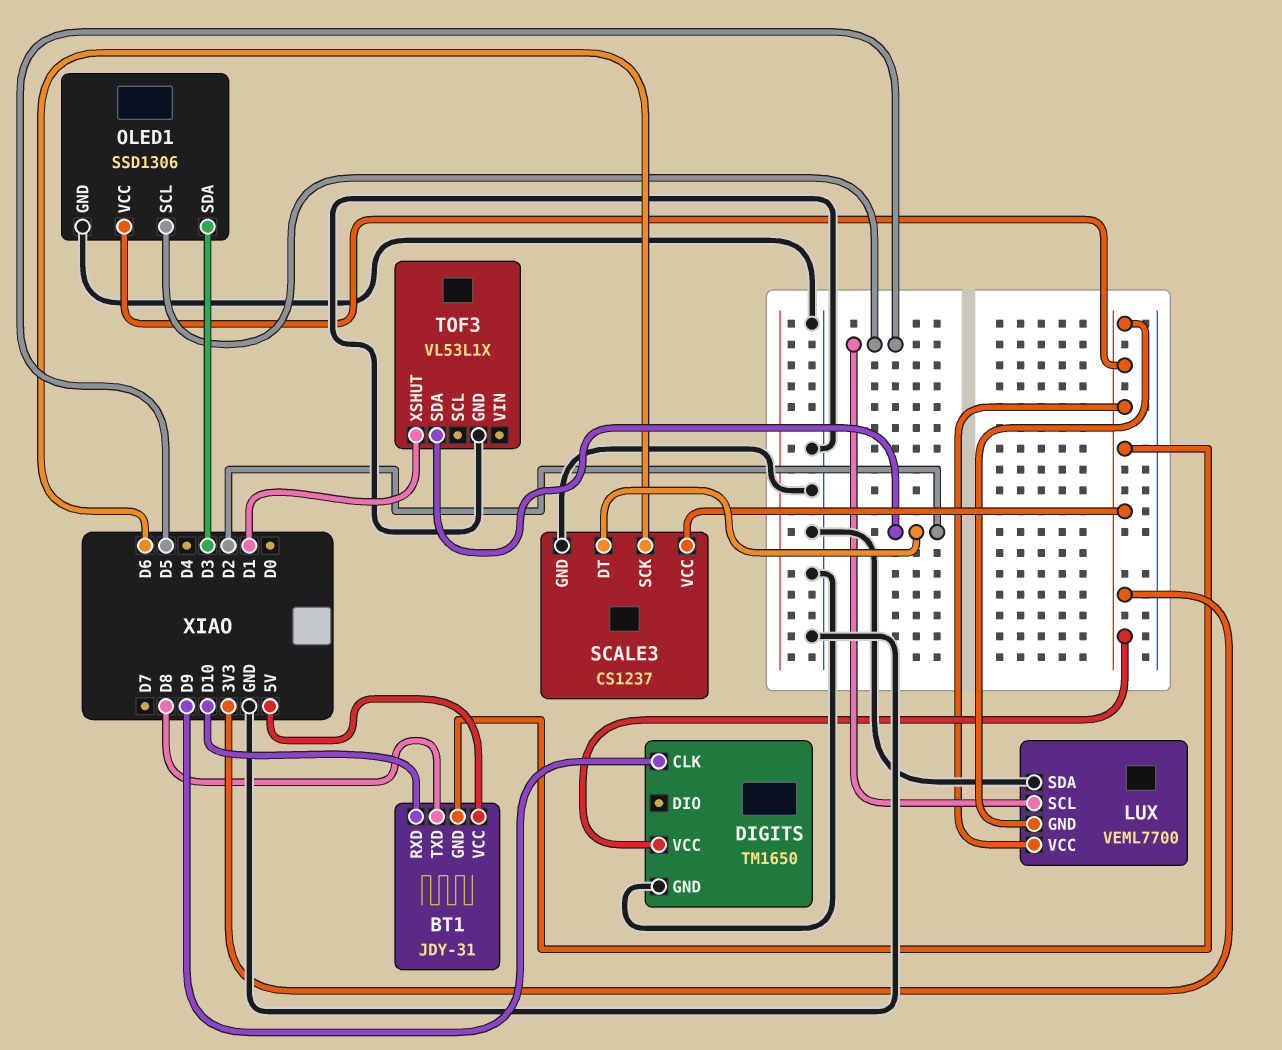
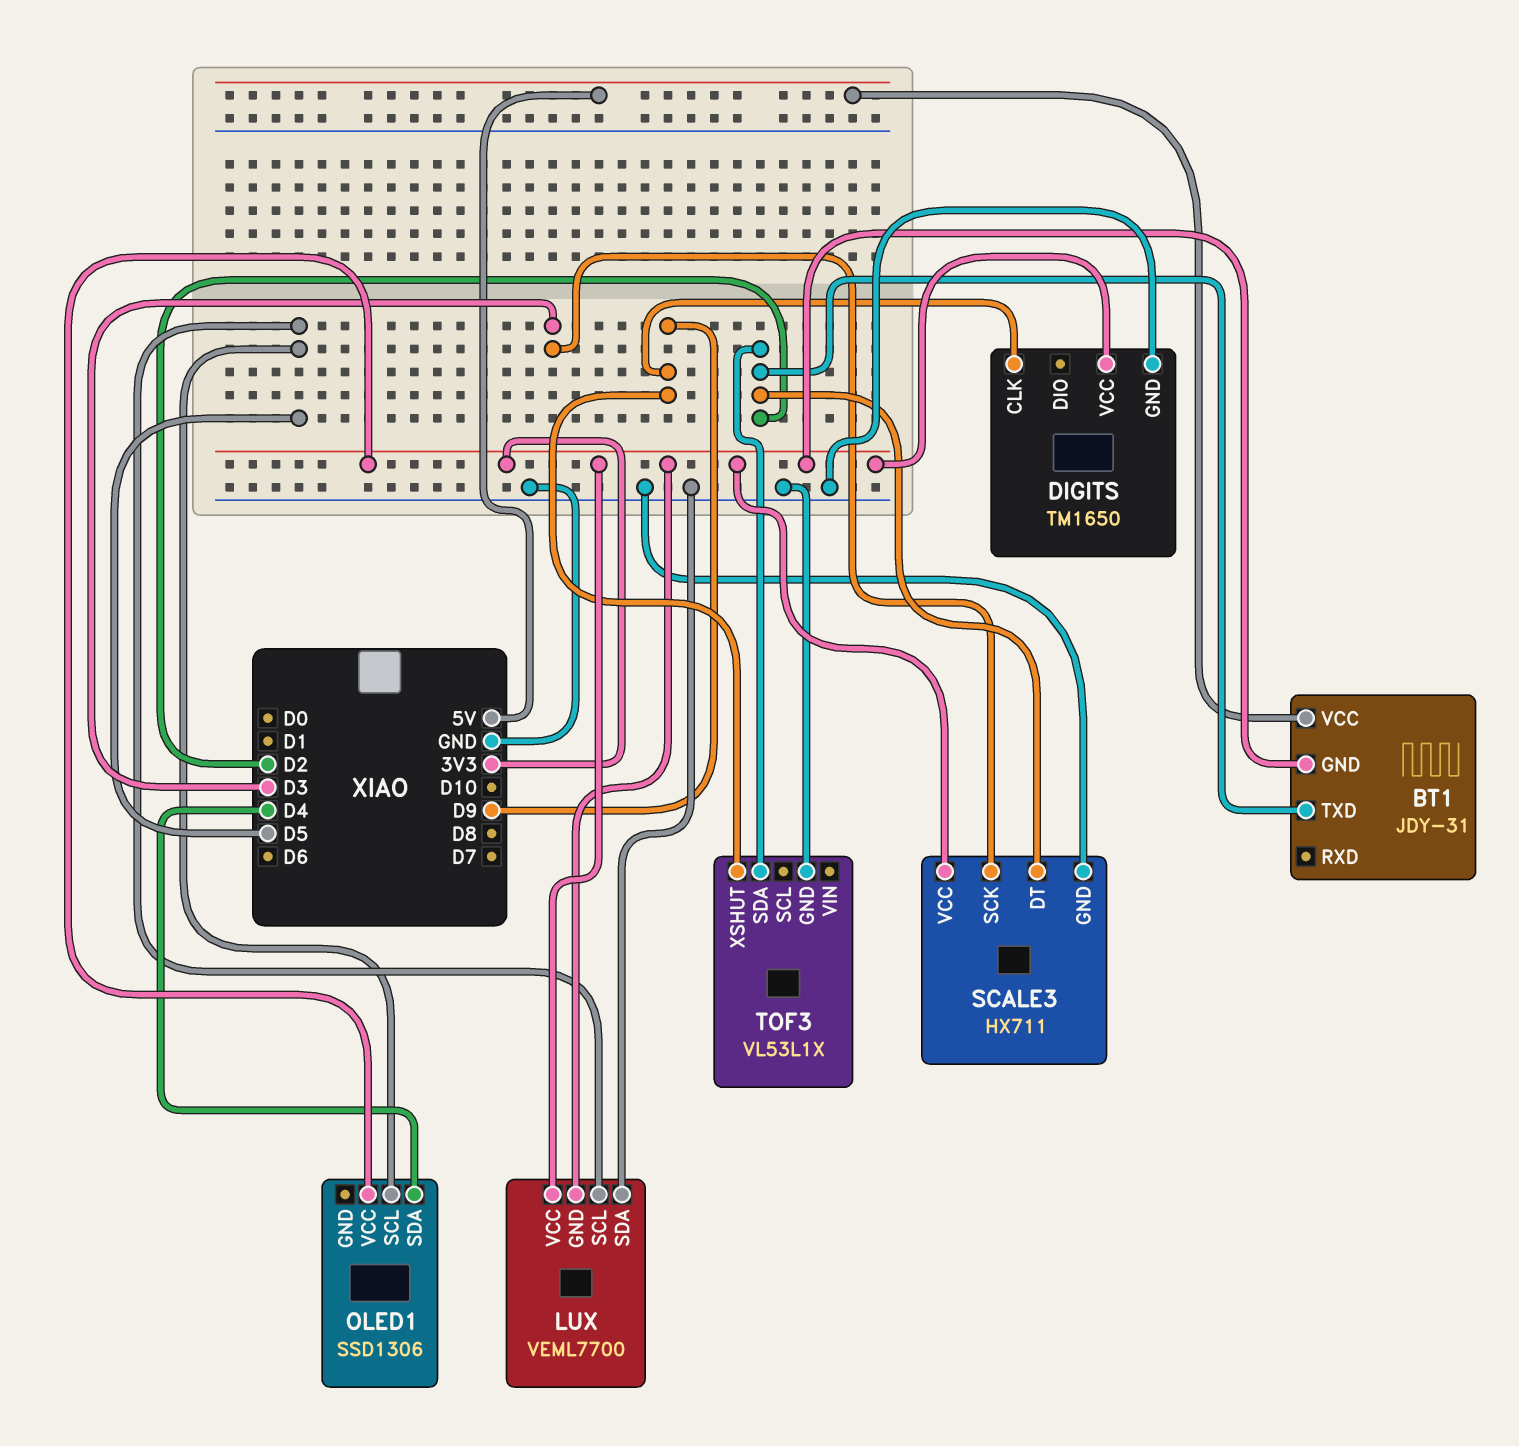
BT1 pin RXD: D10 -> none
BT1 pin TXD: D8 -> D2
OLED1 pin GND: GND -> none
OLED1 pin SDA: D3 -> D4
SCALE3: CS1237 -> HX711
SCALE3 pin SCK: D6 -> D3
TOF3 pin XSHUT: D1 -> D9

